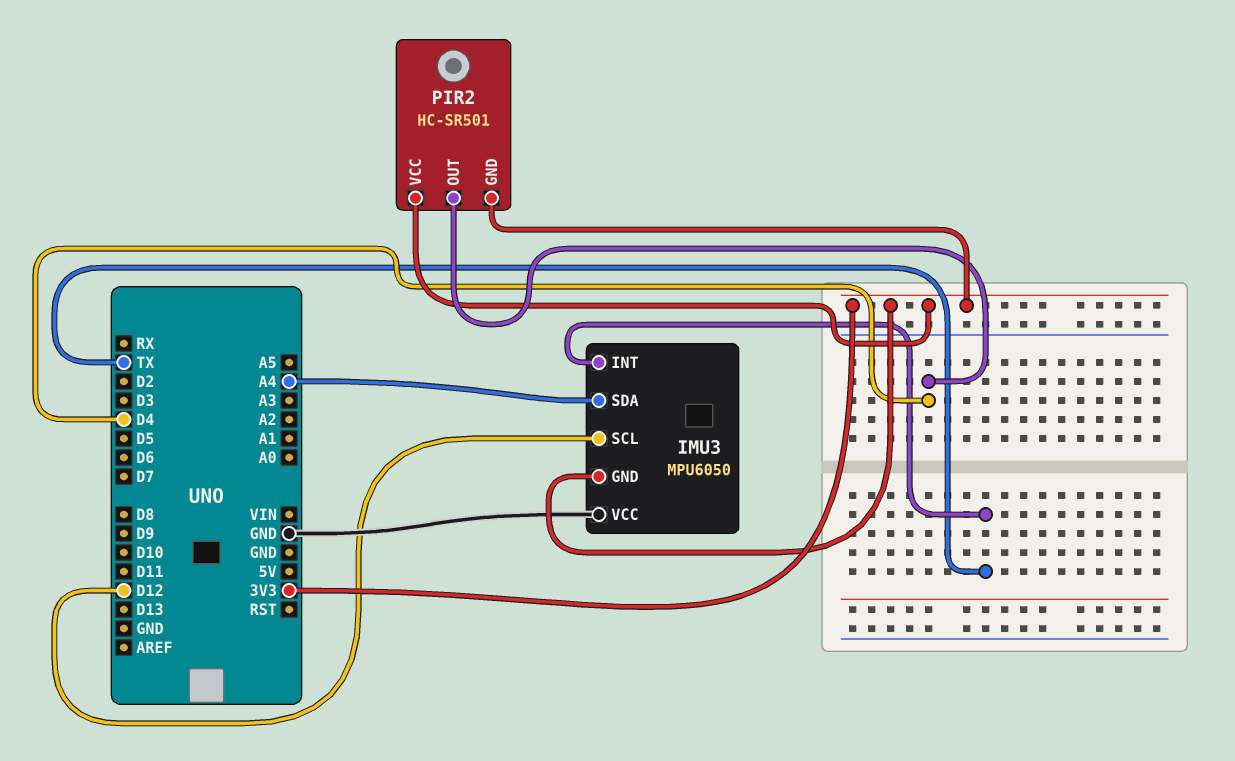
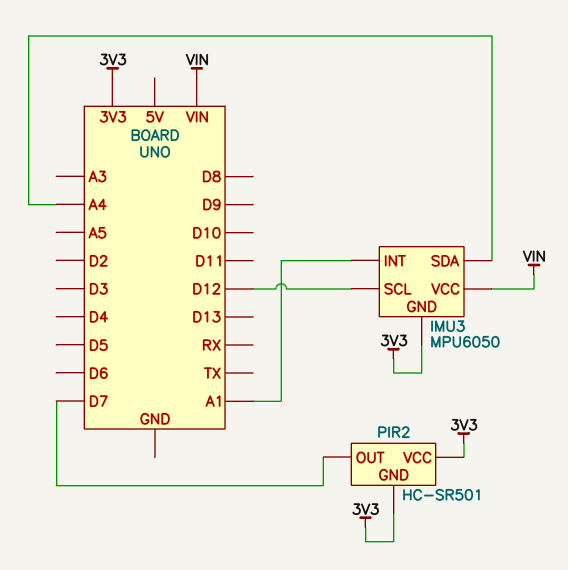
IMU3 pin INT: TX -> A1
IMU3 pin VCC: GND -> VIN
PIR2 pin OUT: D4 -> D7

